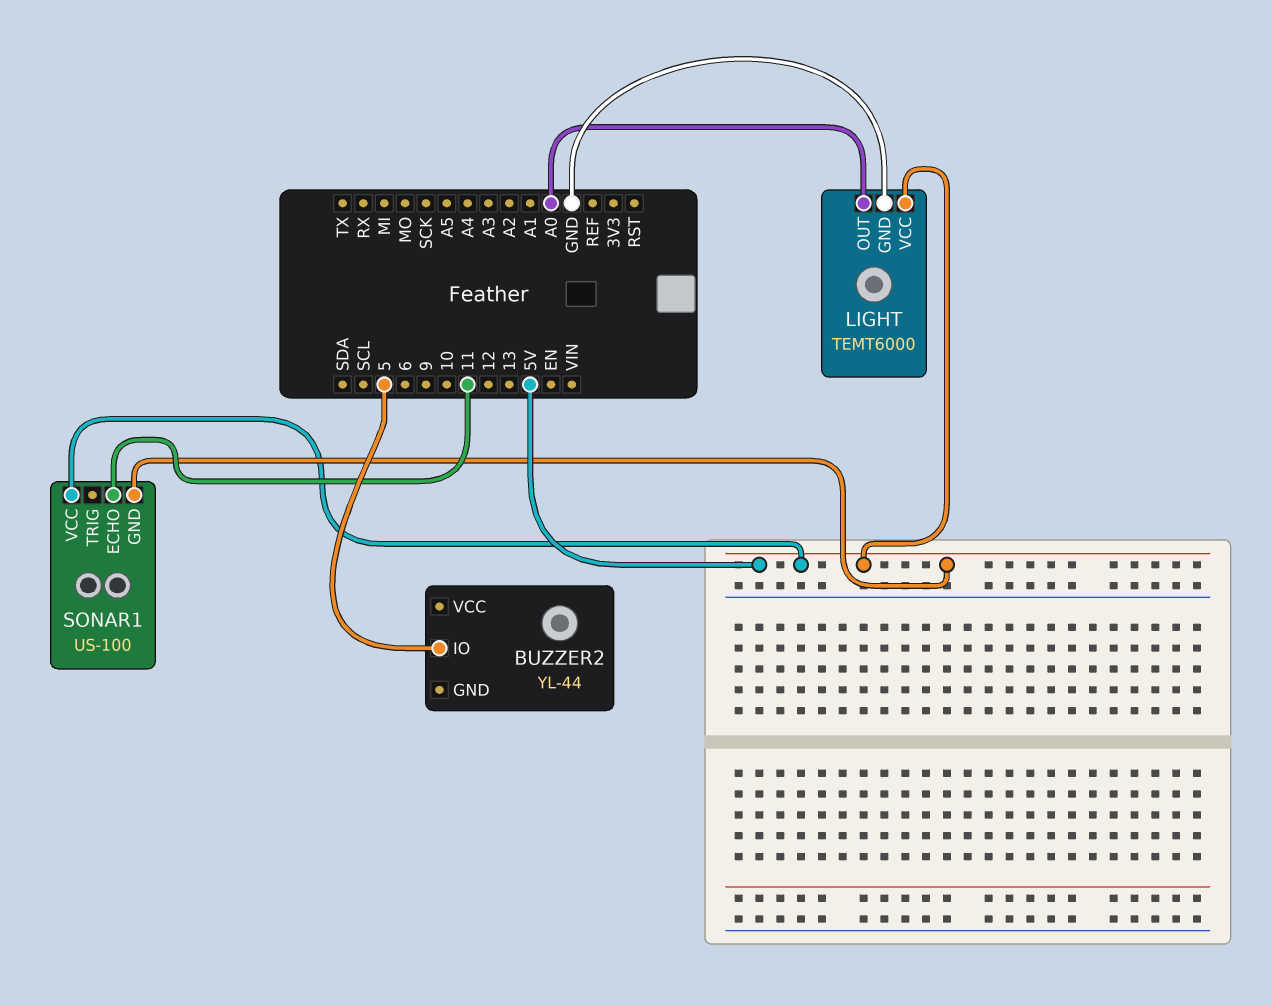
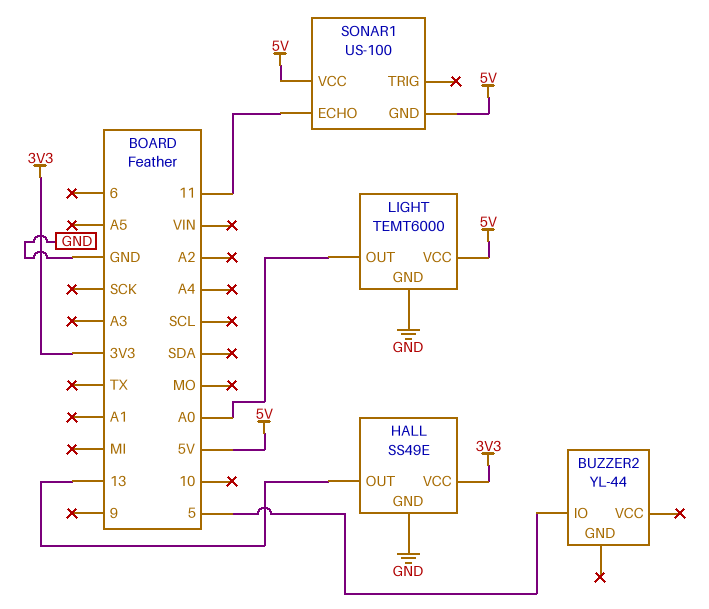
HALL: none -> SS49E
HALL pin GND: none -> GND
HALL pin OUT: none -> 13
HALL pin VCC: none -> 3V3

